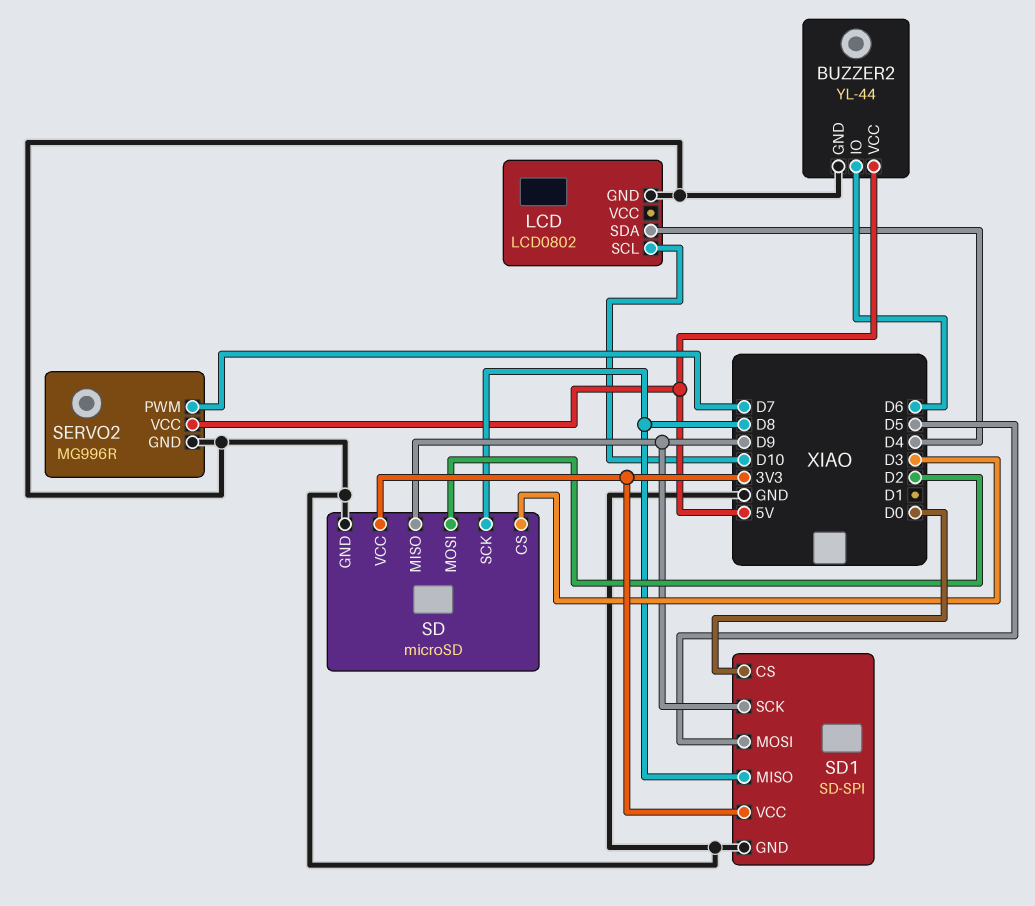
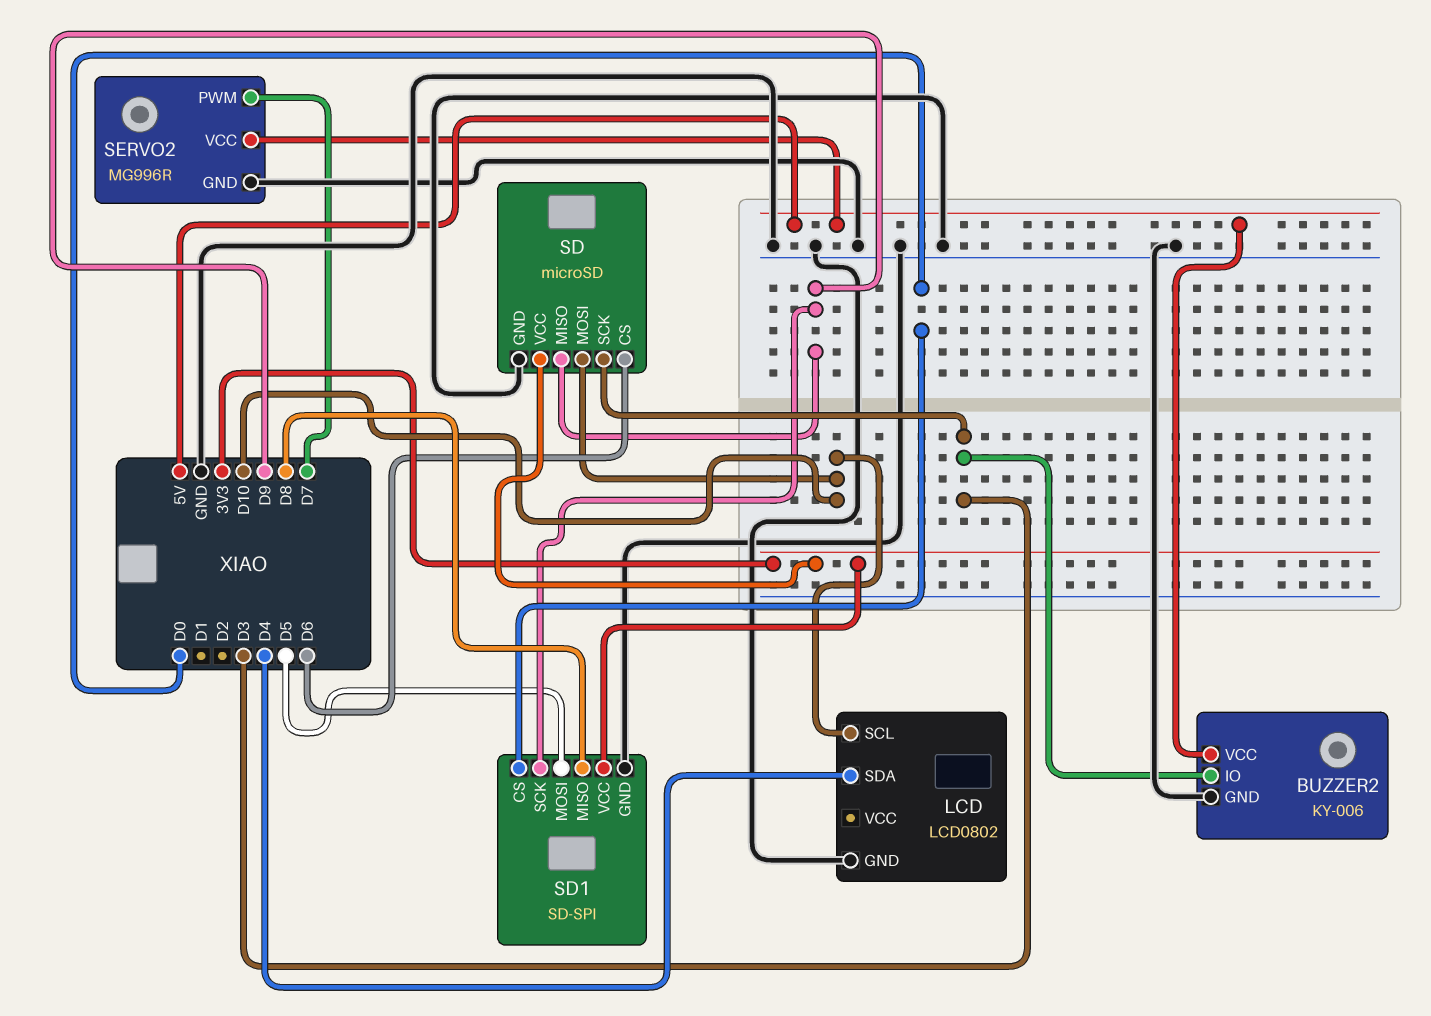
BUZZER2: YL-44 -> KY-006
BUZZER2 pin IO: D6 -> D3
SD pin CS: D3 -> D6
SD pin MOSI: D2 -> D10
SD pin SCK: D8 -> D3

